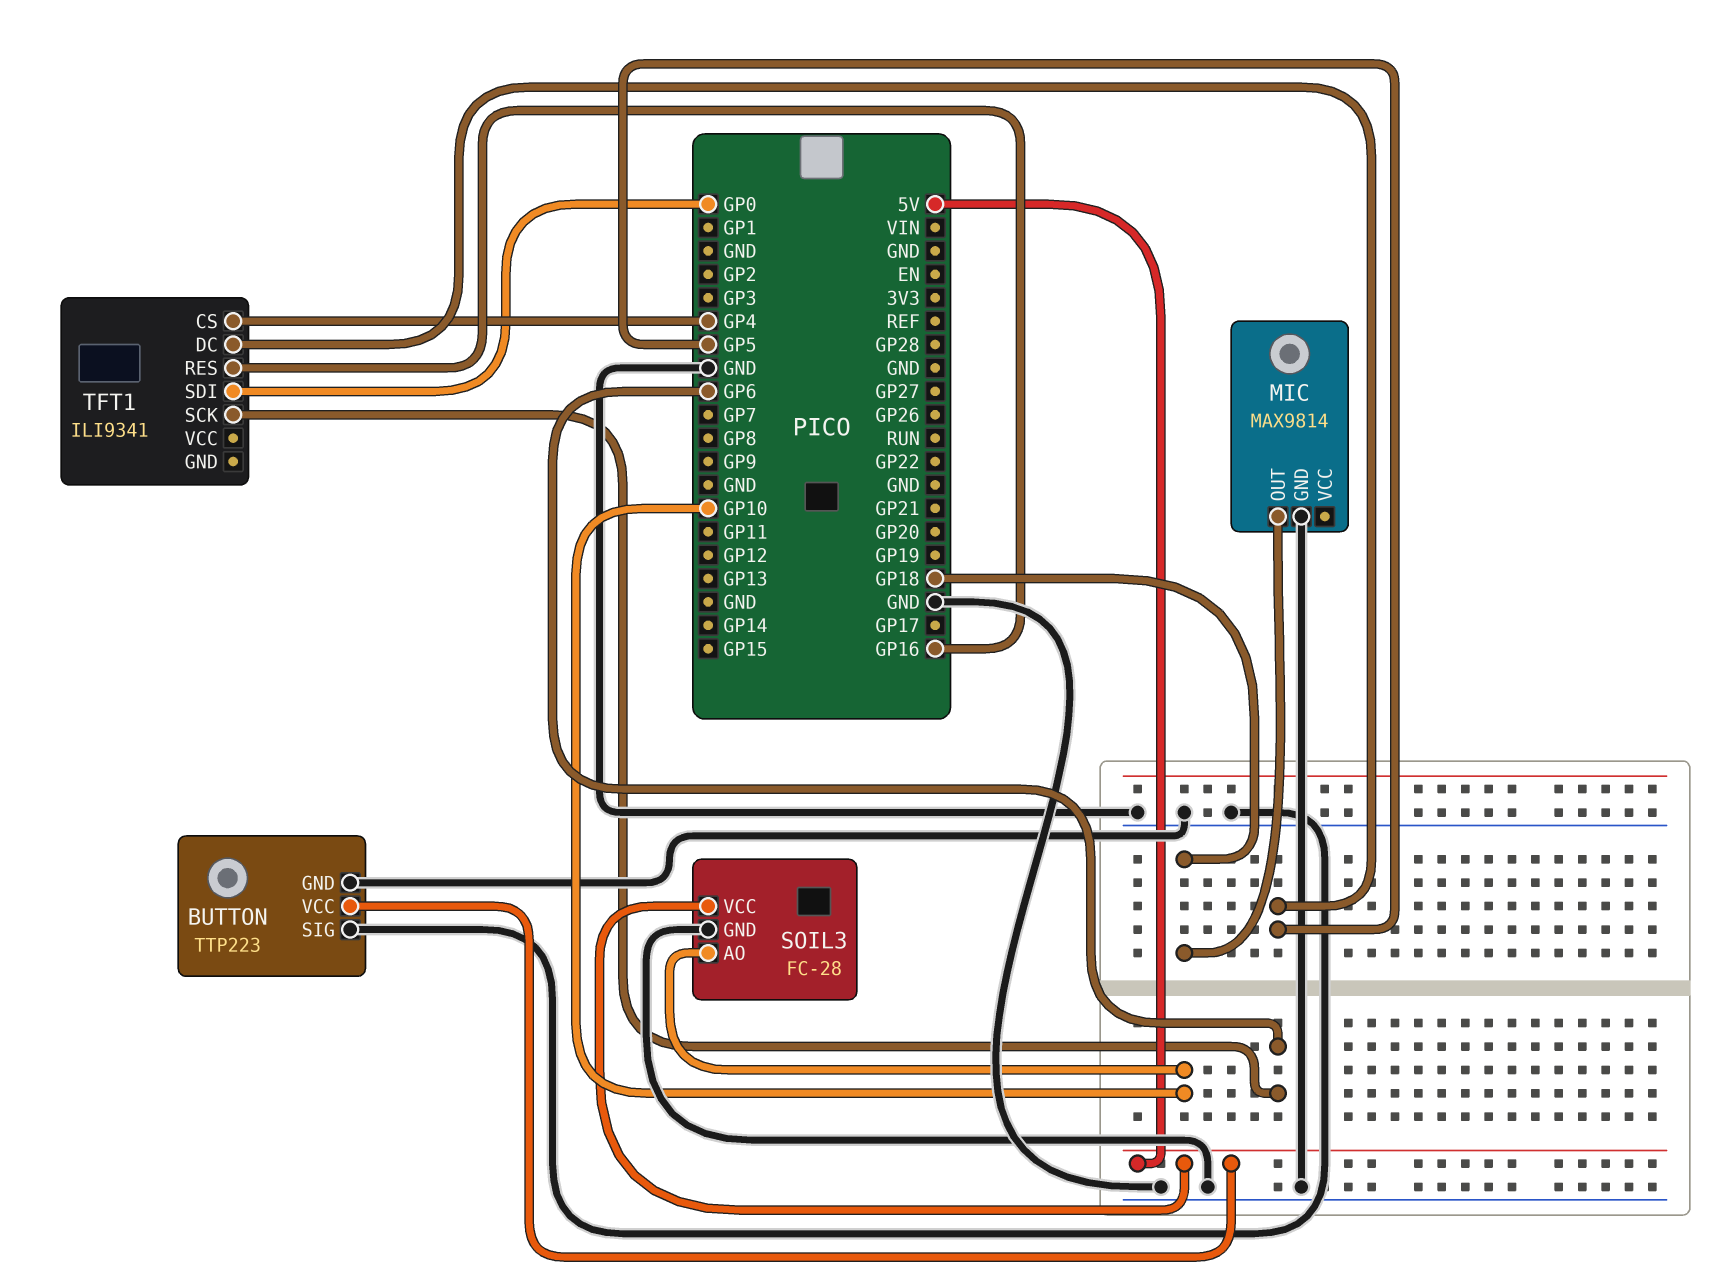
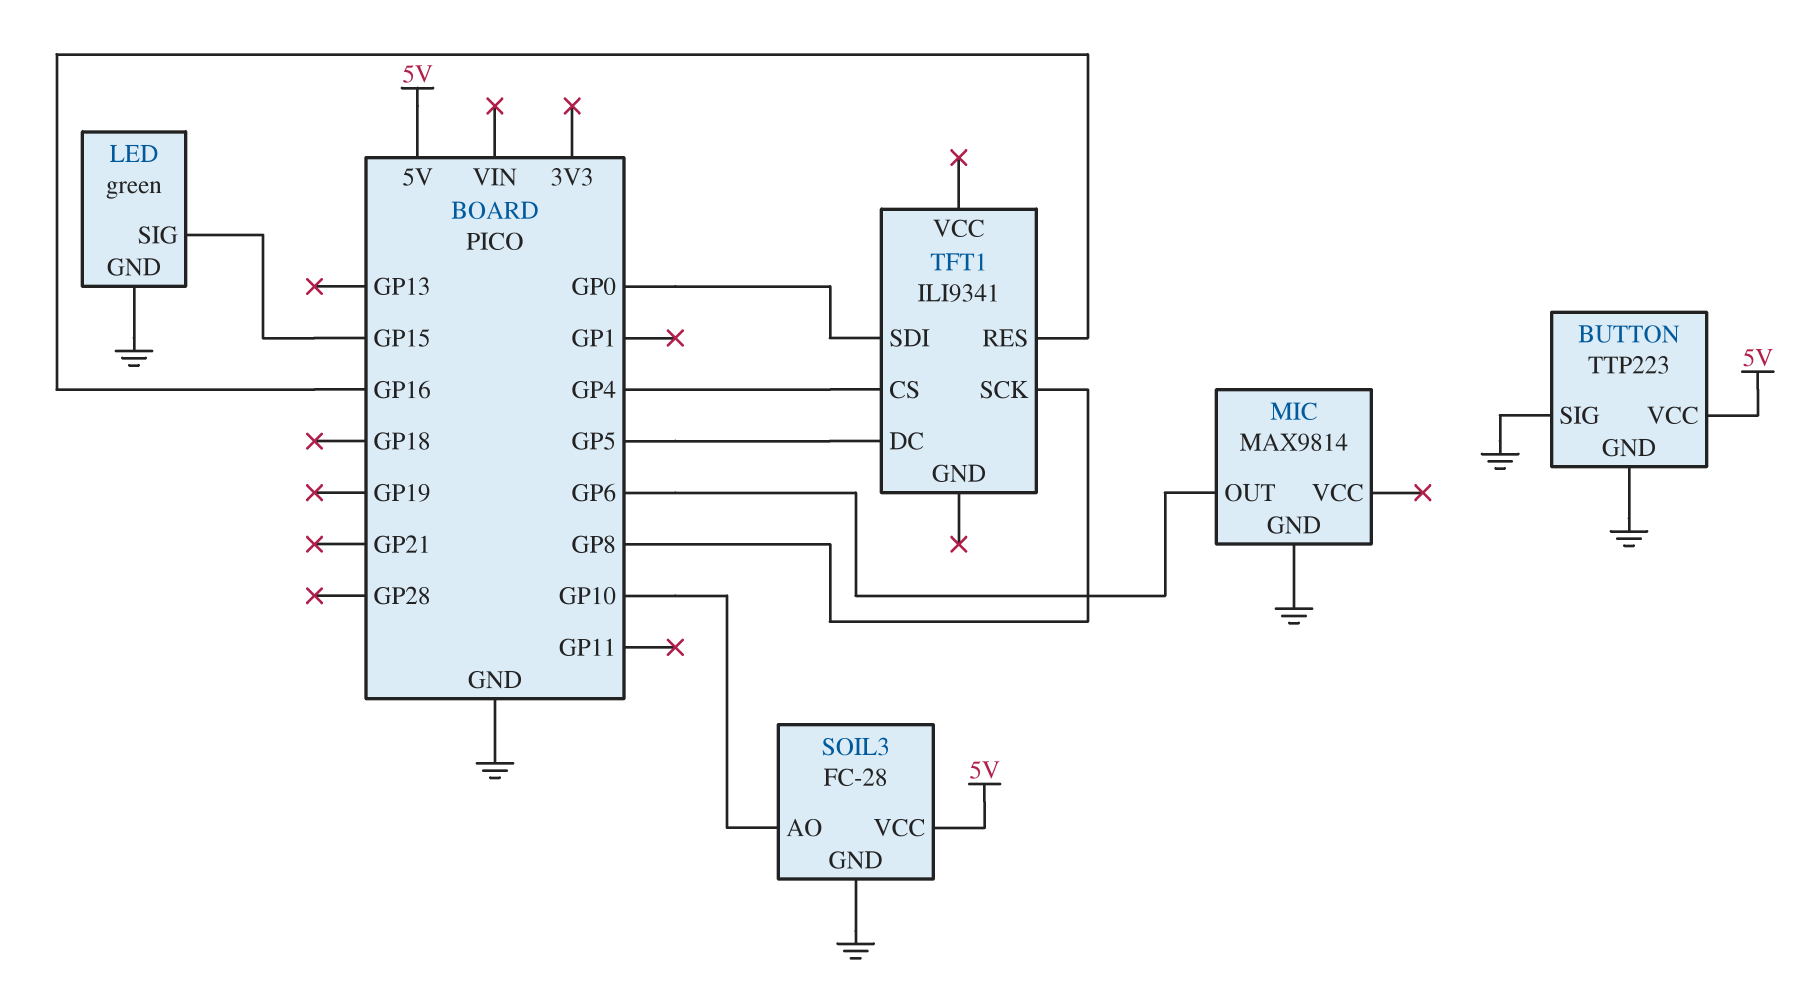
LED: none -> green
LED pin GND: none -> GND
LED pin SIG: none -> GP15
MIC pin OUT: GP18 -> GP6
TFT1 pin SCK: GP6 -> GP8

